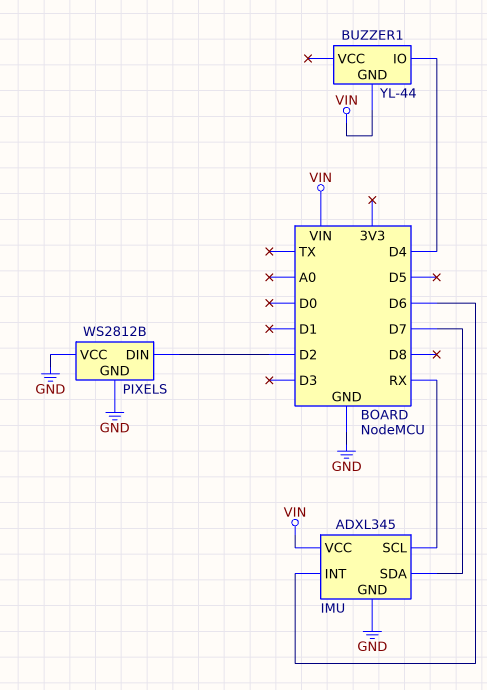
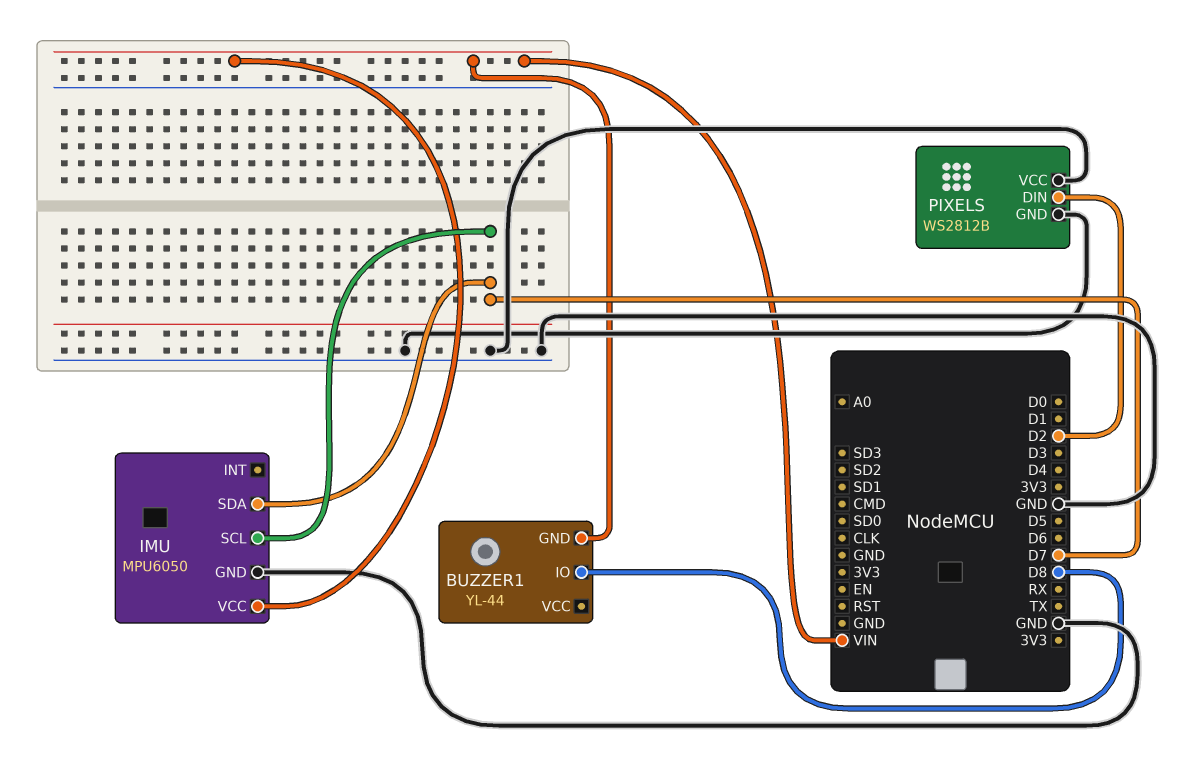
BUZZER1 pin IO: D4 -> D8
IMU: ADXL345 -> MPU6050
IMU pin INT: D6 -> none
IMU pin SCL: RX -> D7

